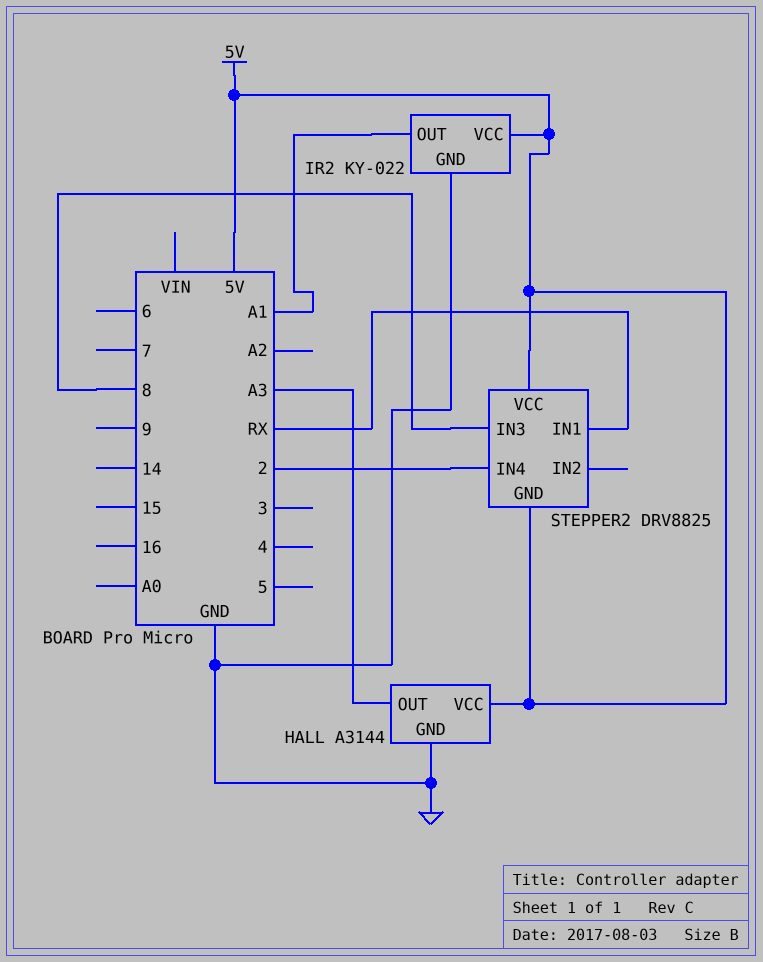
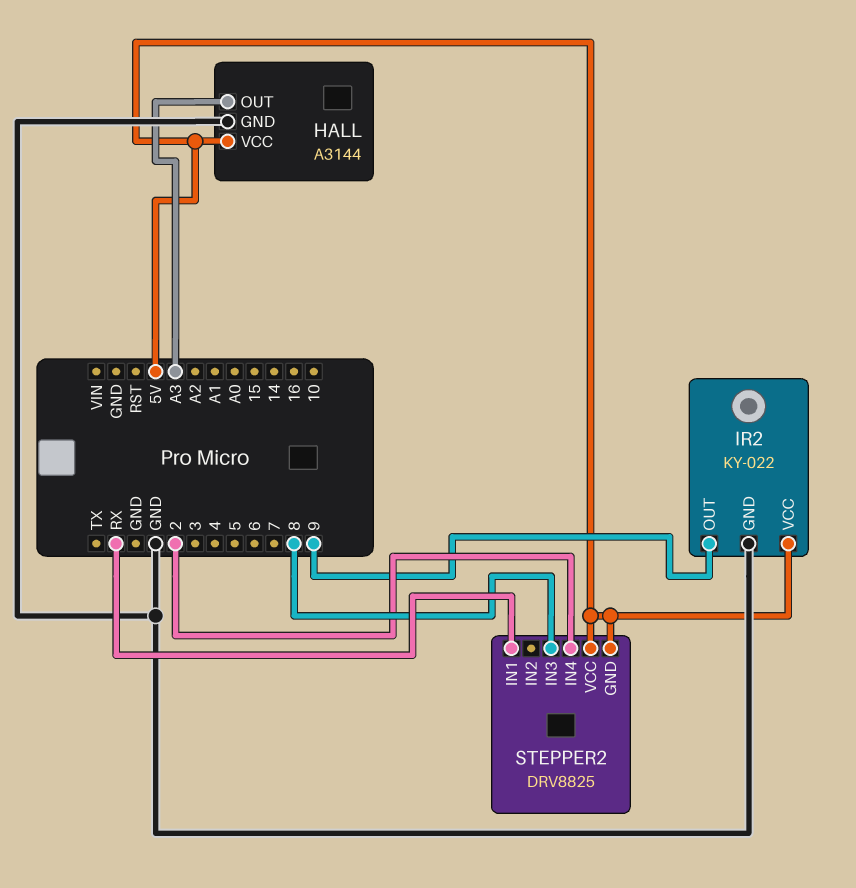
IR2 pin OUT: A1 -> 9

